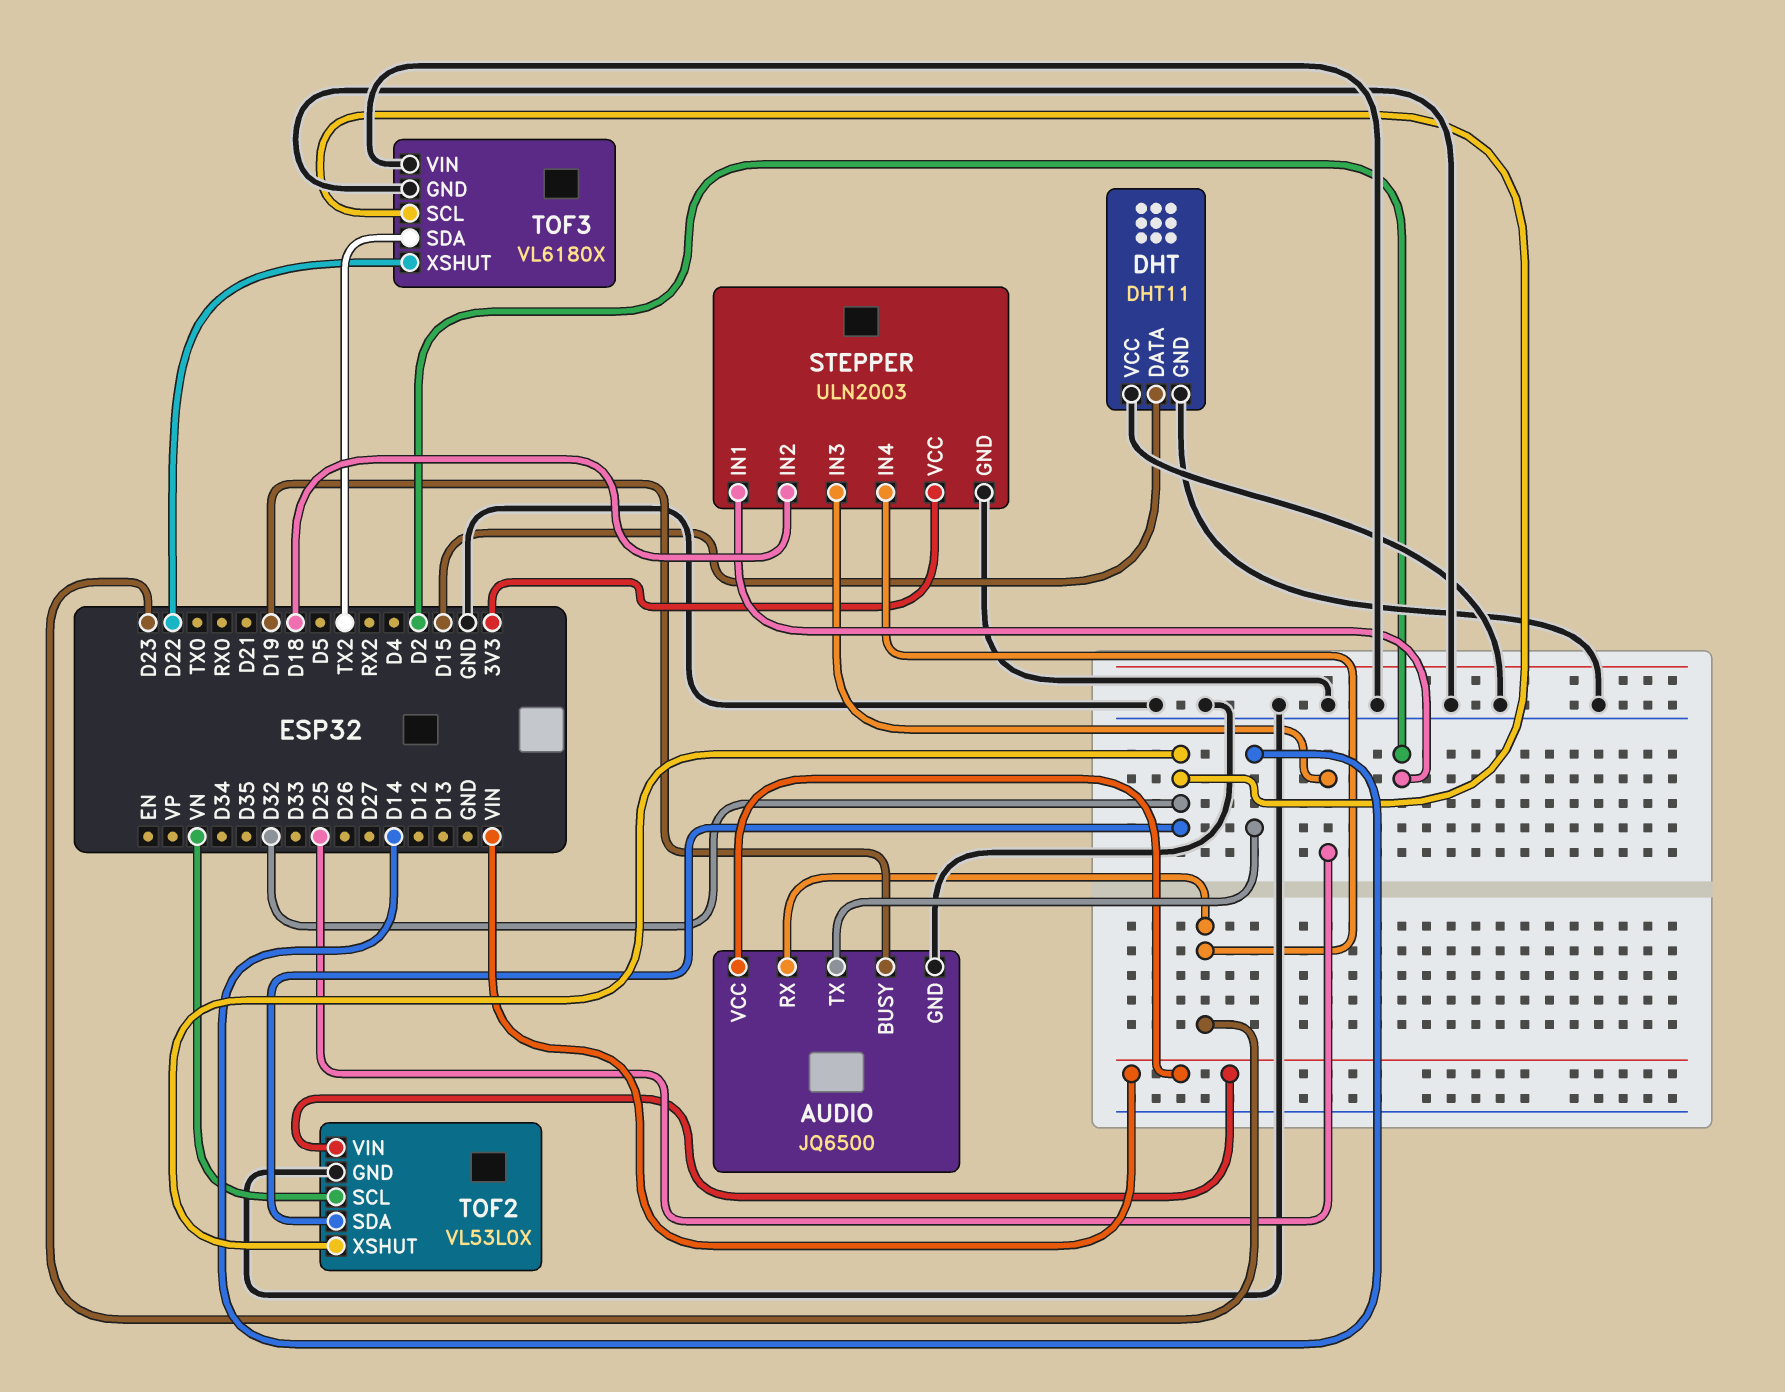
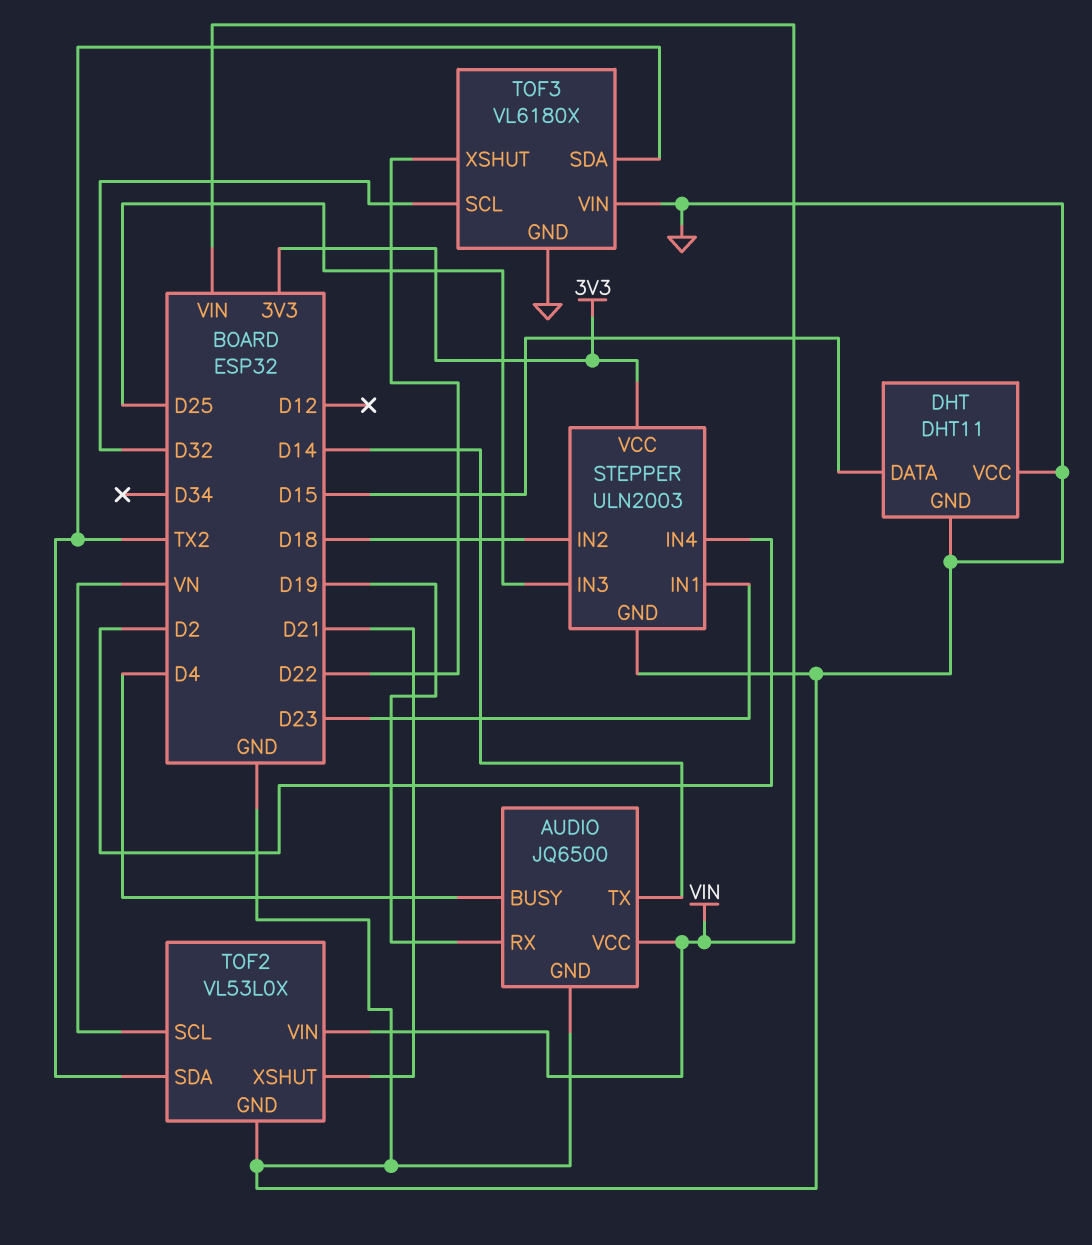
AUDIO pin BUSY: D19 -> D4
AUDIO pin RX: D23 -> D19
STEPPER pin IN1: D2 -> D23
STEPPER pin IN4: D23 -> D2
TOF2 pin SDA: D32 -> TX2
TOF2 pin XSHUT: D32 -> D21

